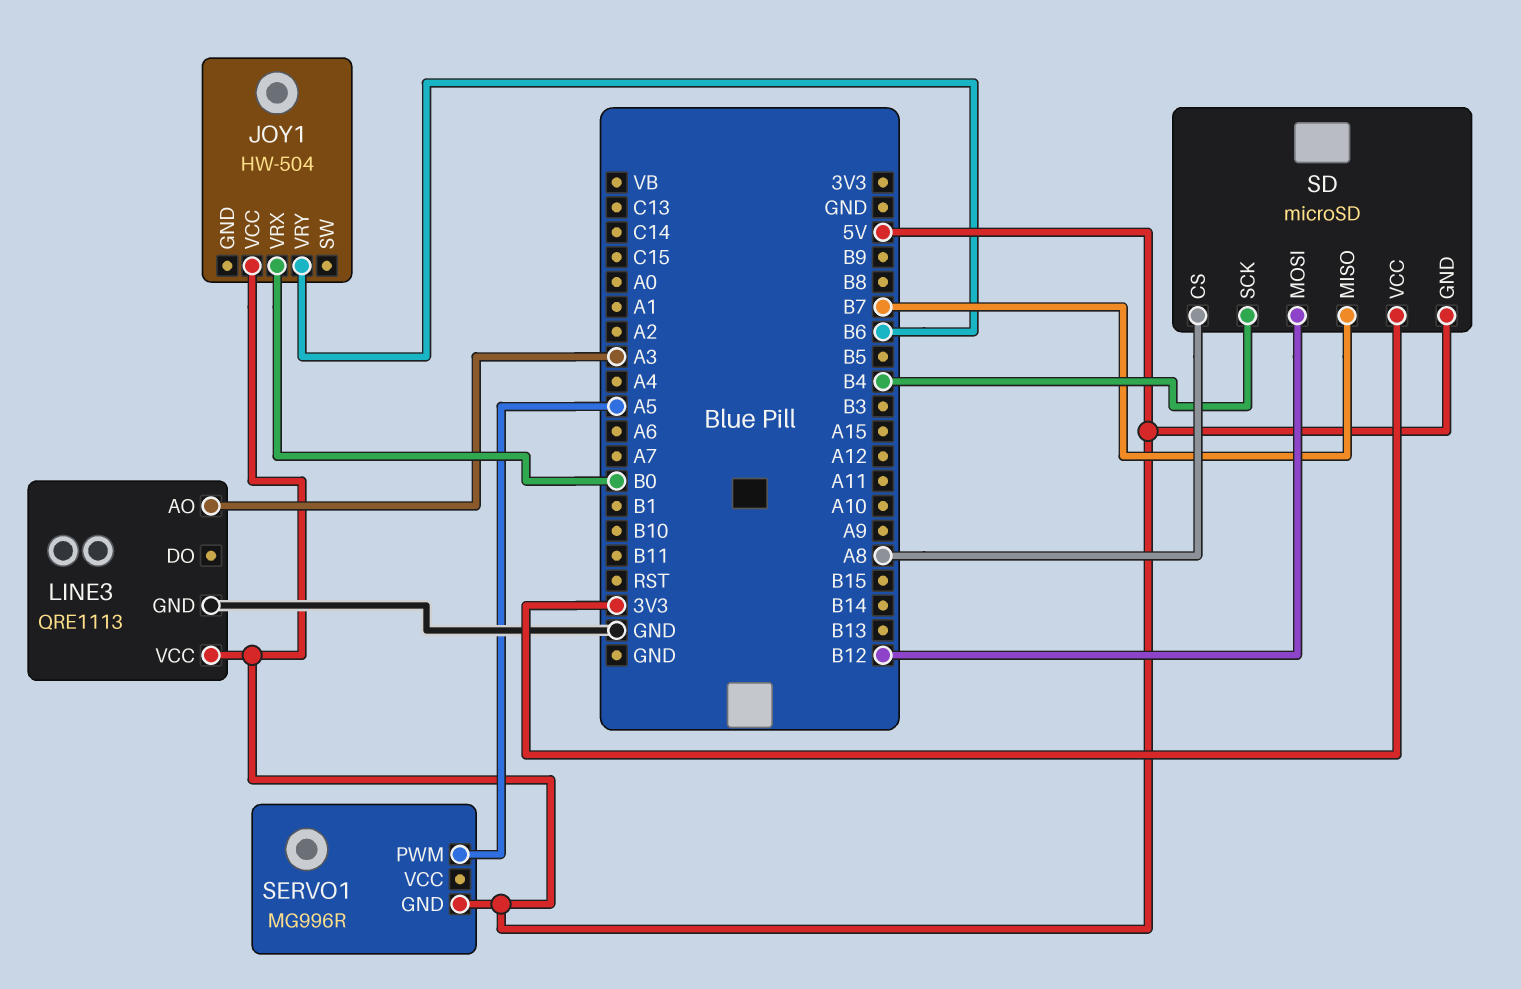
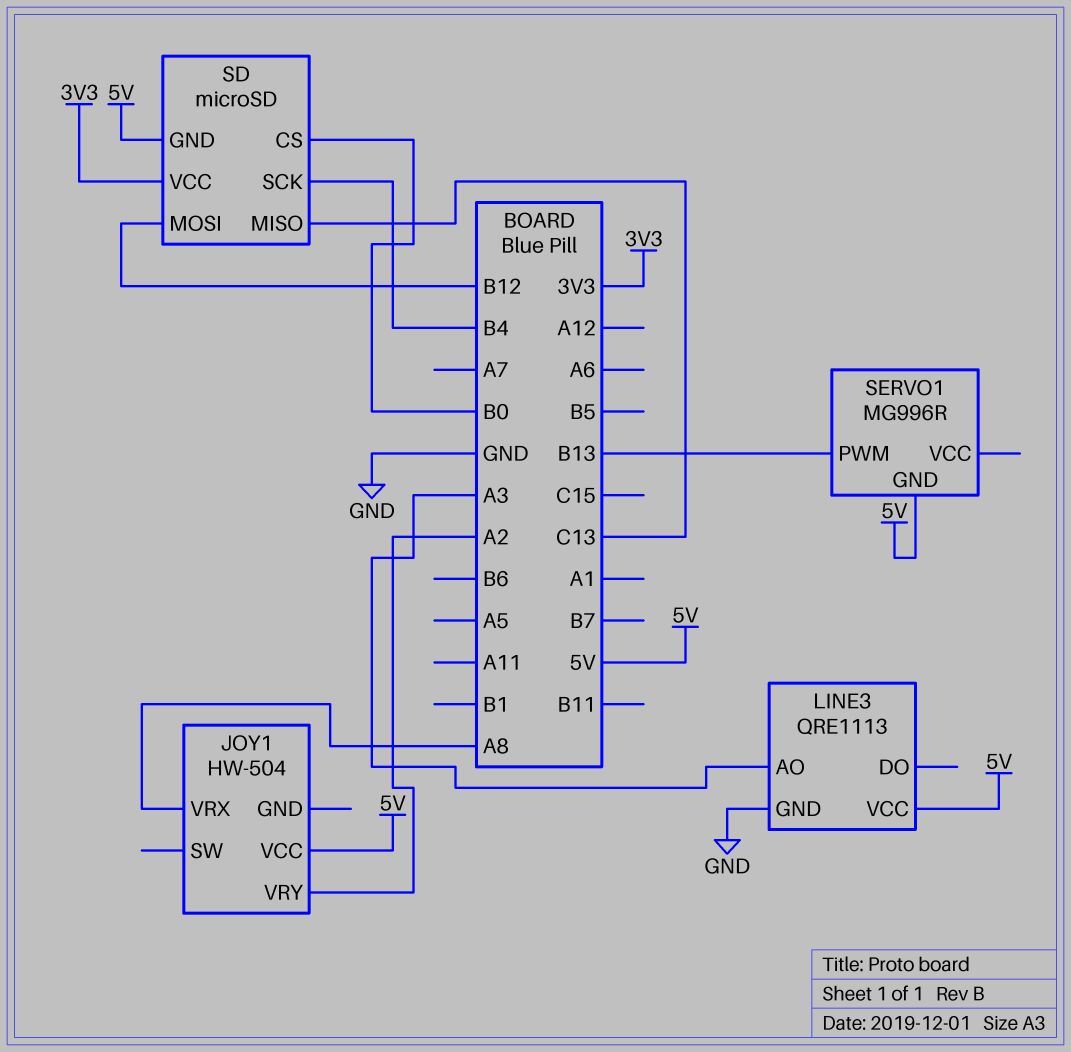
JOY1 pin VRX: B0 -> A8
JOY1 pin VRY: B6 -> A2
SD pin CS: A8 -> B0
SD pin MISO: B7 -> C13
SERVO1 pin PWM: A5 -> B13

